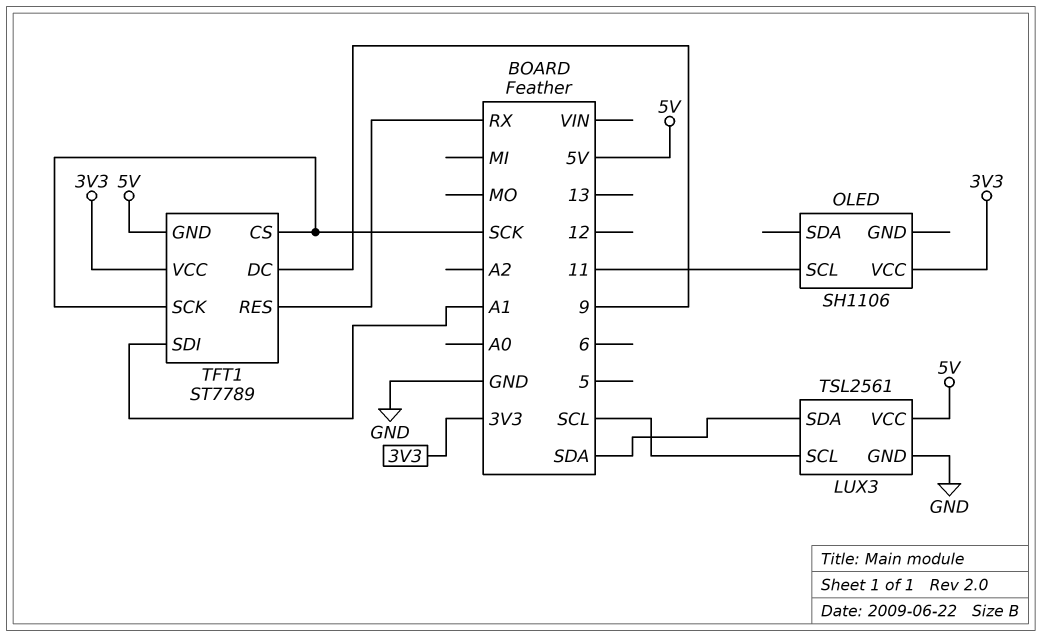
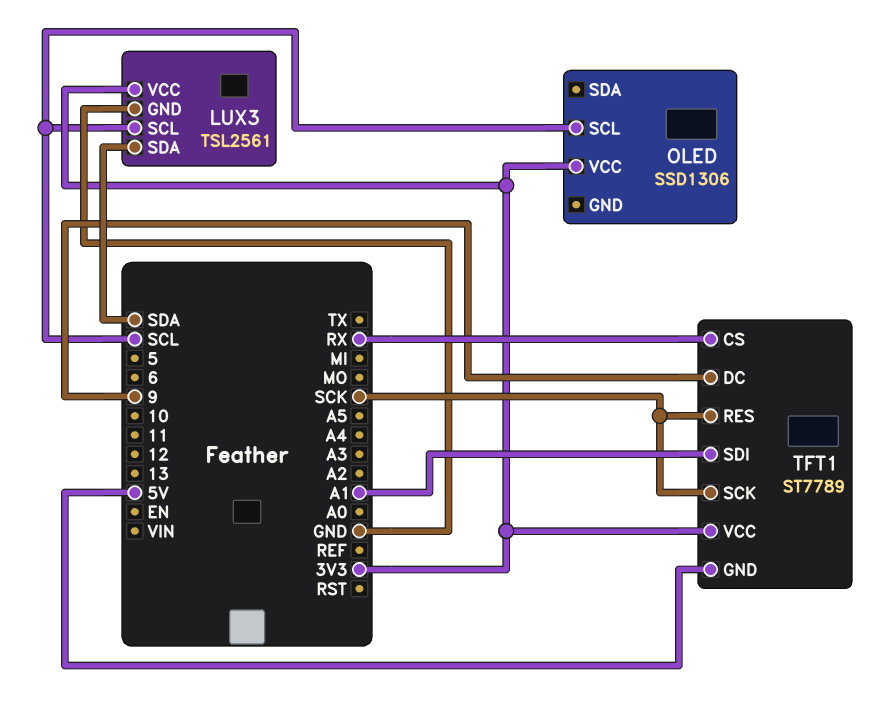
LUX3 pin VCC: 5V -> 3V3
OLED: SH1106 -> SSD1306
OLED pin SCL: 11 -> SCL
TFT1 pin CS: SCK -> RX
TFT1 pin RES: RX -> SCK

